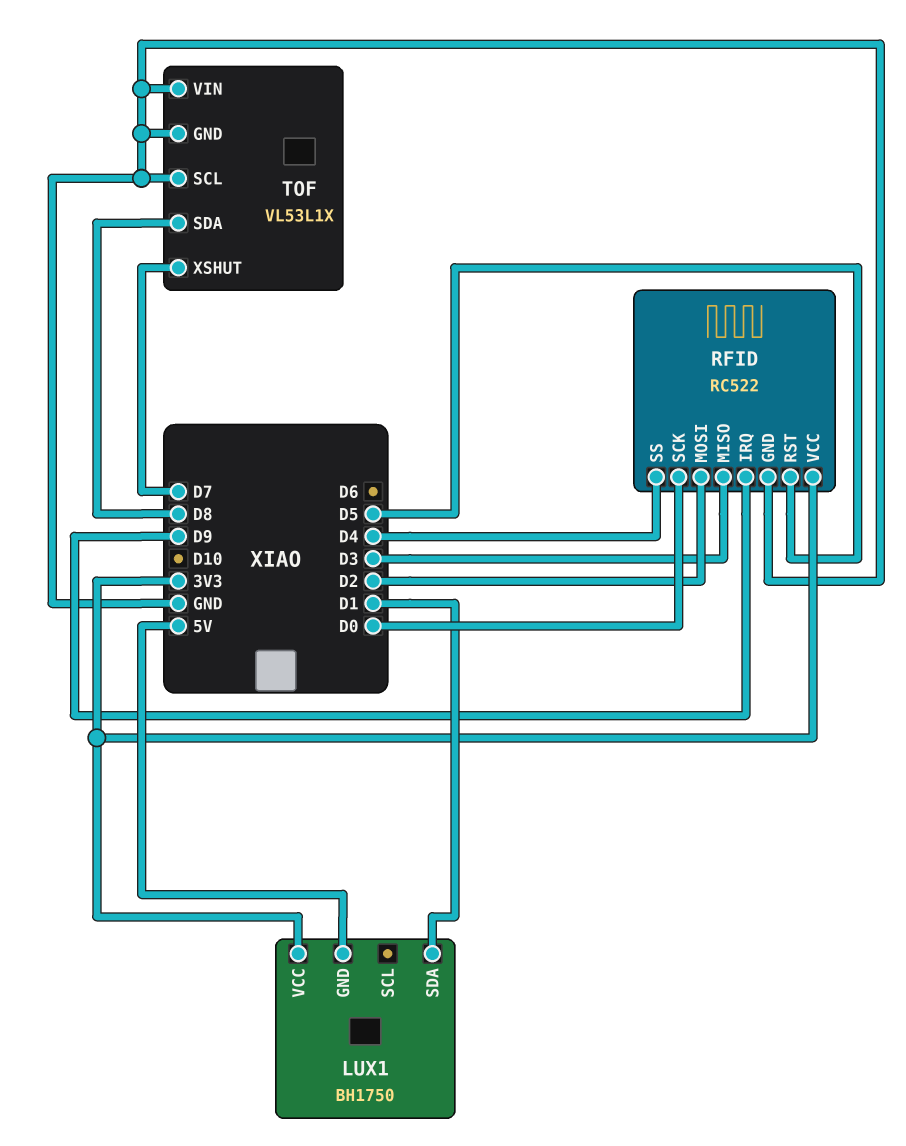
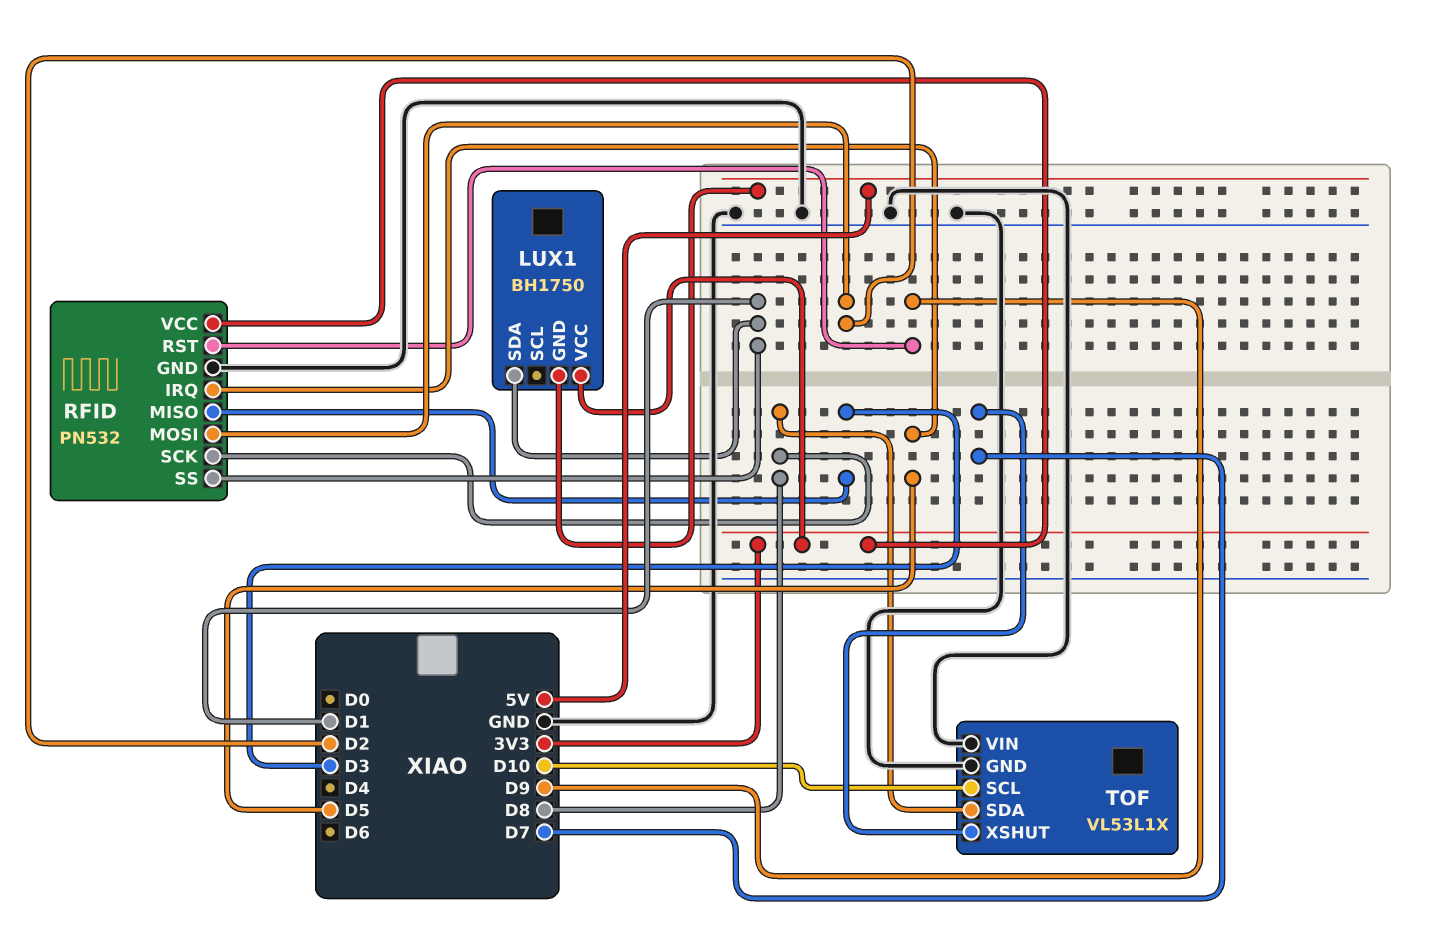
RFID: RC522 -> PN532
RFID pin IRQ: D9 -> D5
RFID pin RST: D5 -> D9
RFID pin SCK: D0 -> D8
RFID pin SS: D4 -> D1
TOF pin SCL: GND -> D10

